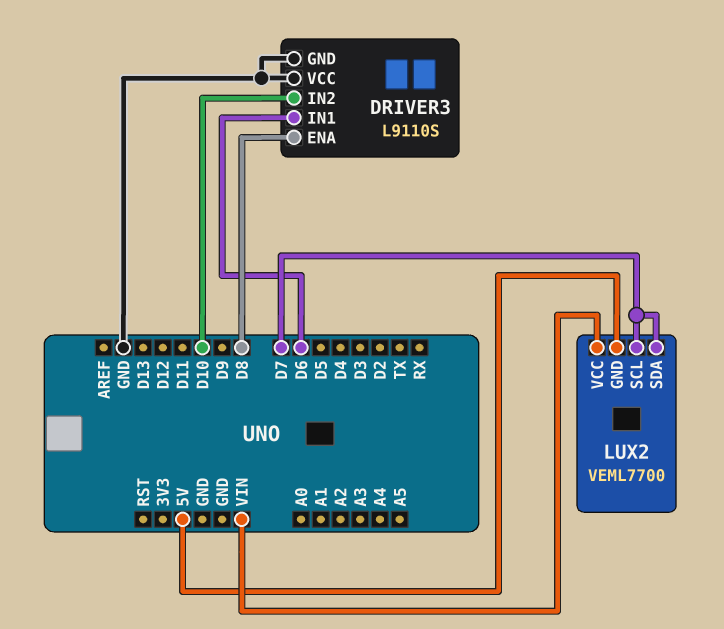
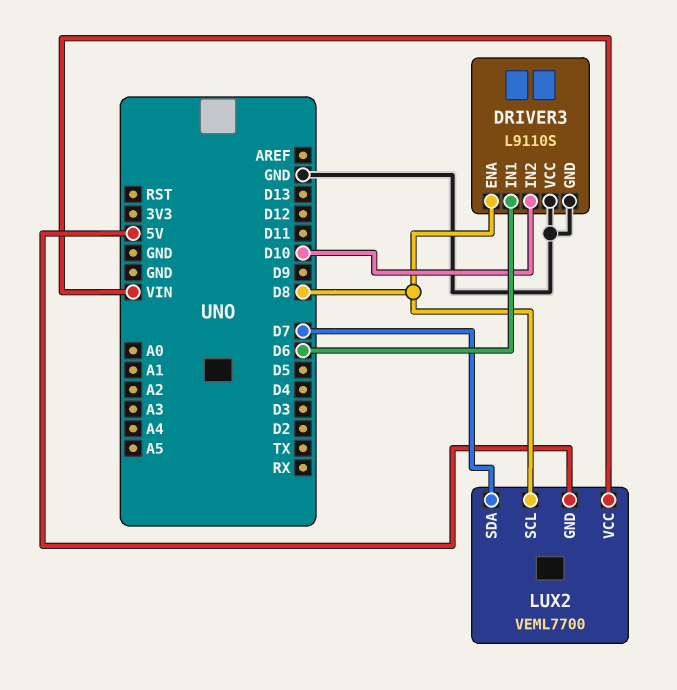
LUX2 pin SCL: D7 -> D8

